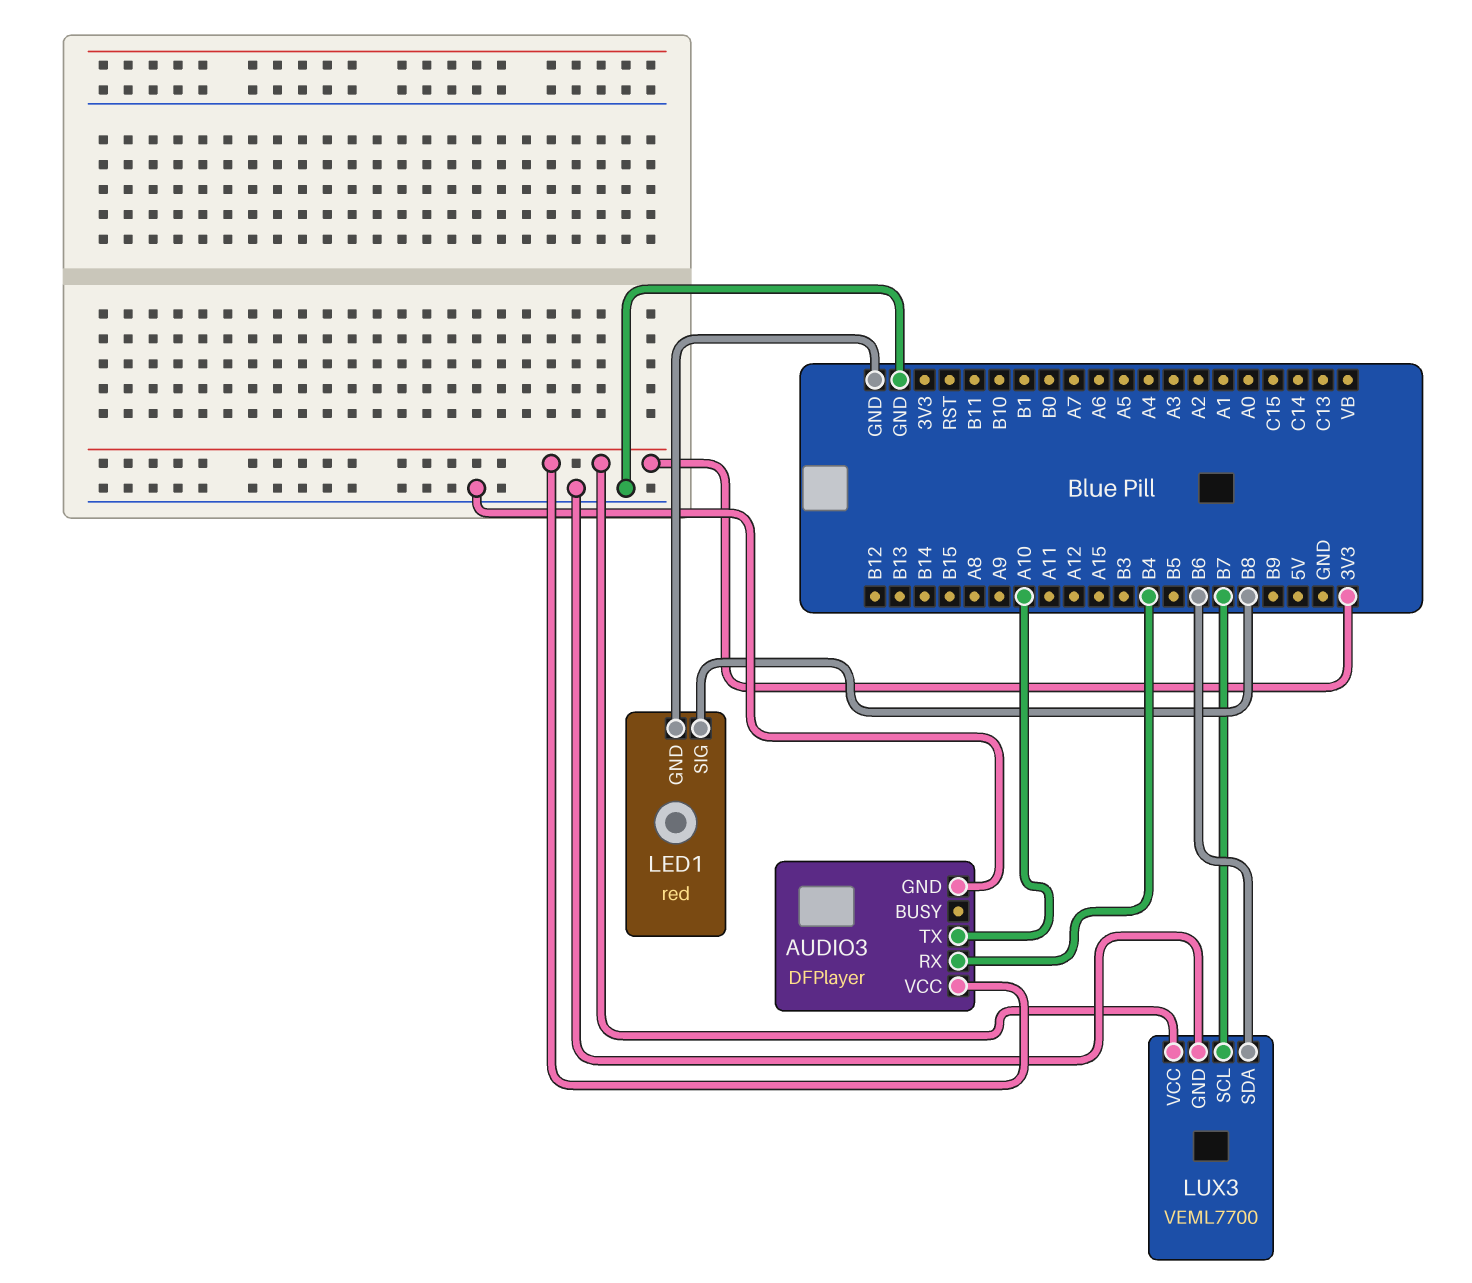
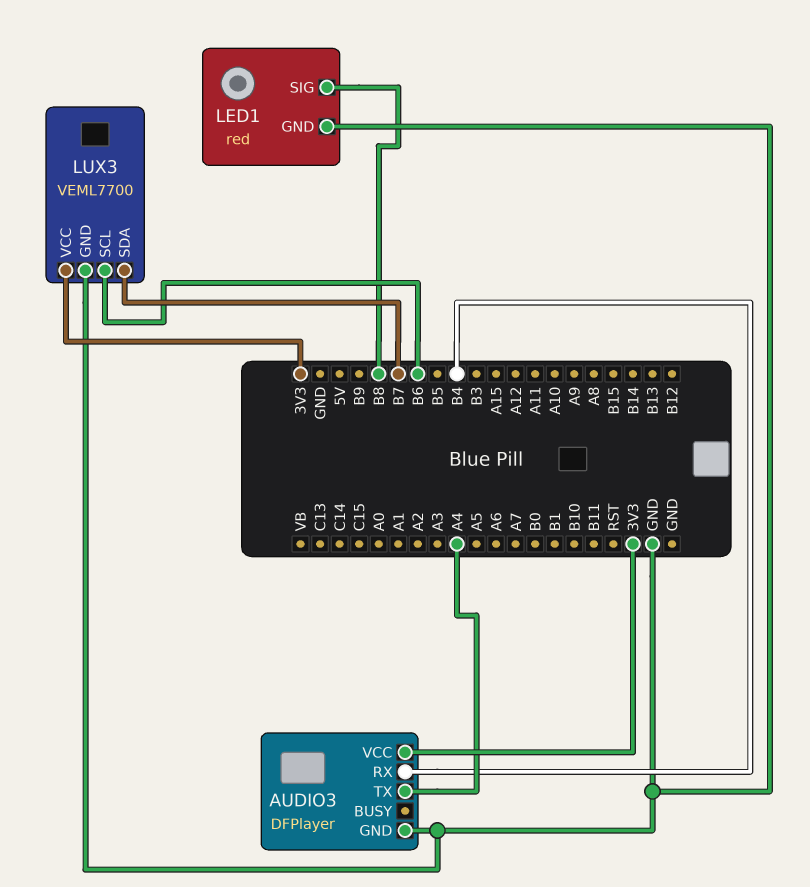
AUDIO3 pin TX: A10 -> A4
LUX3 pin SCL: B7 -> B6
LUX3 pin SDA: B6 -> B7

